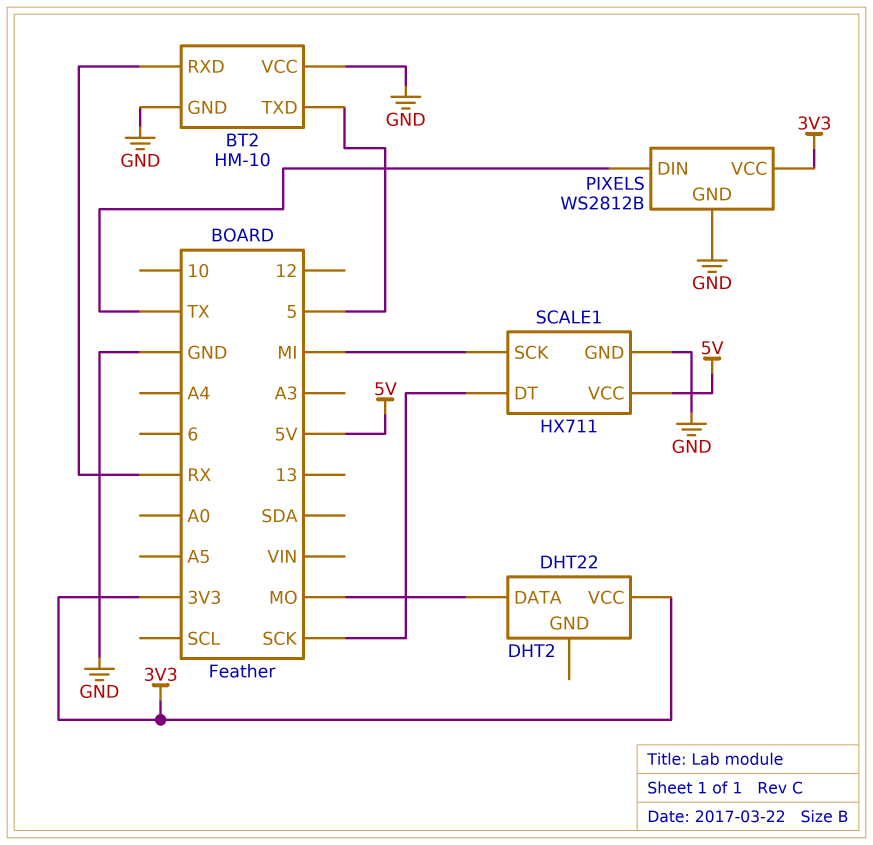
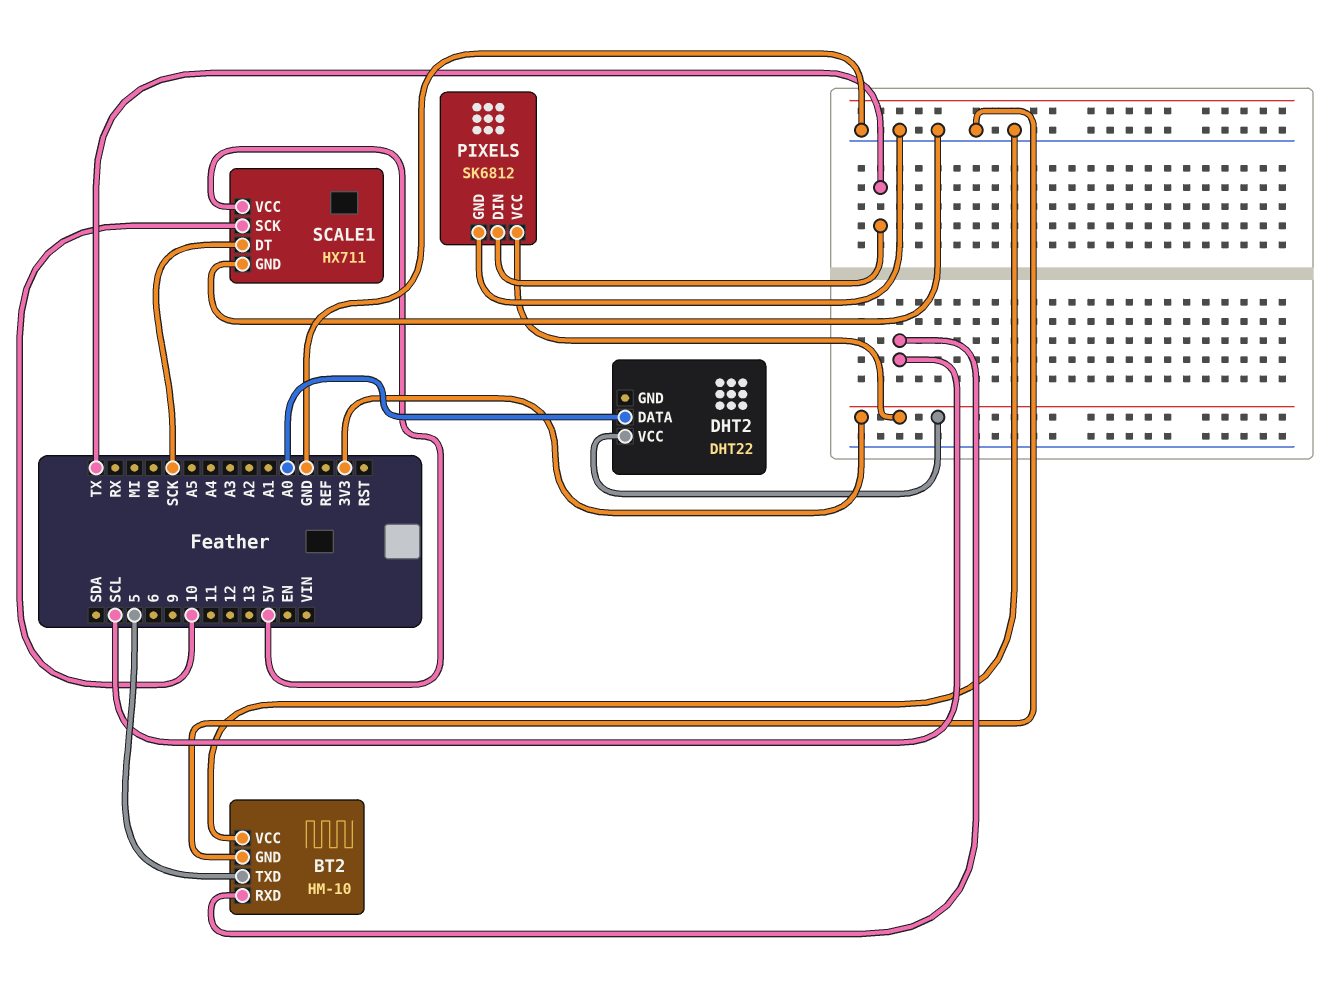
BT2 pin RXD: RX -> SCL
DHT2 pin DATA: MO -> A0
PIXELS: WS2812B -> SK6812
SCALE1 pin SCK: MI -> 10

